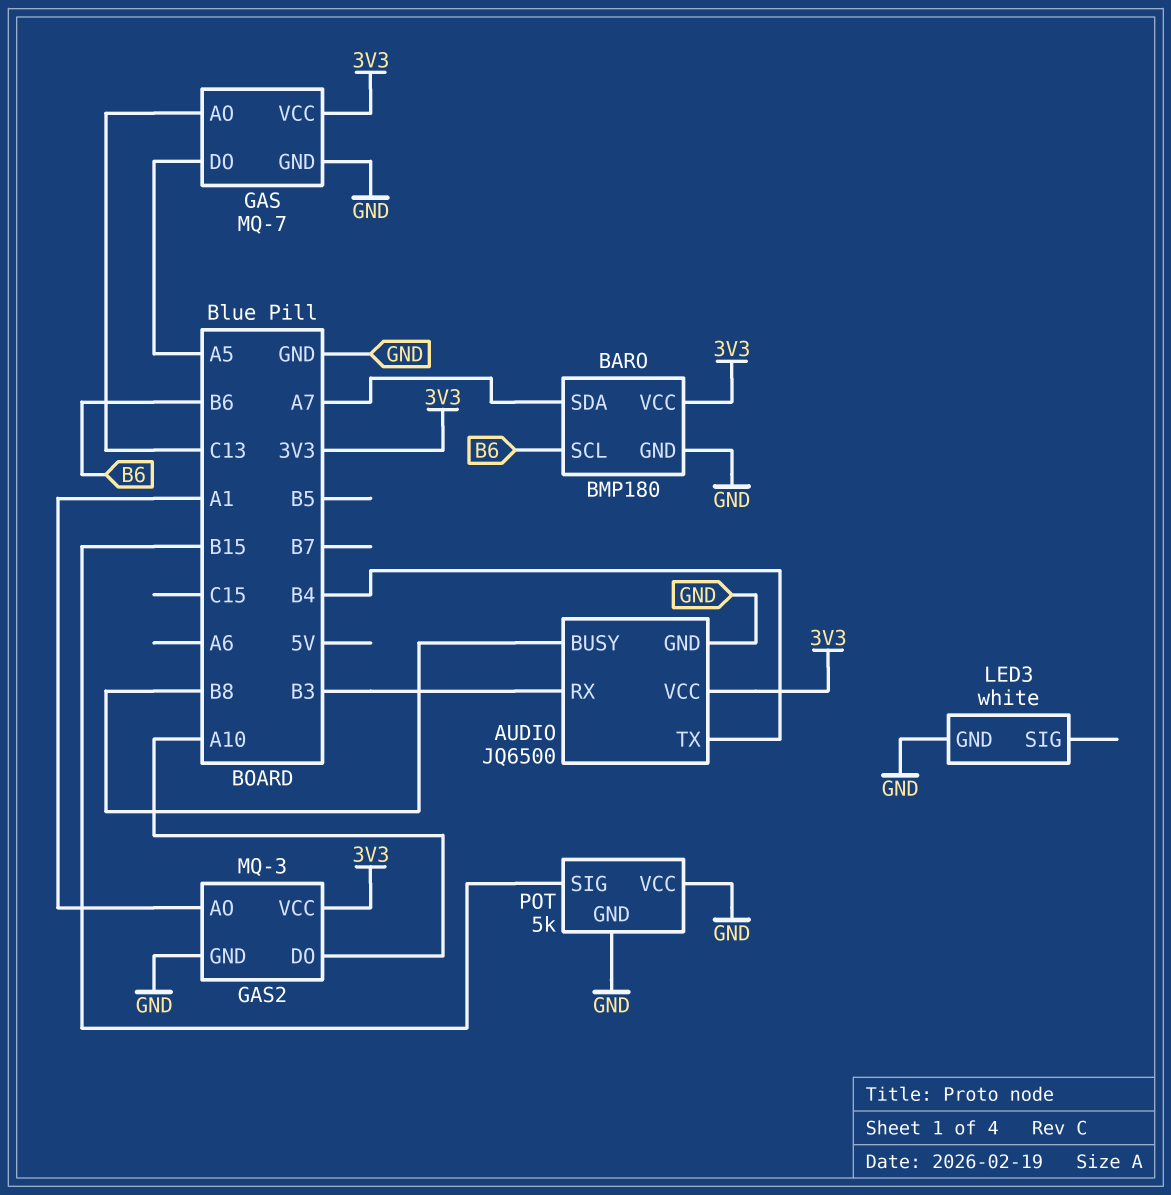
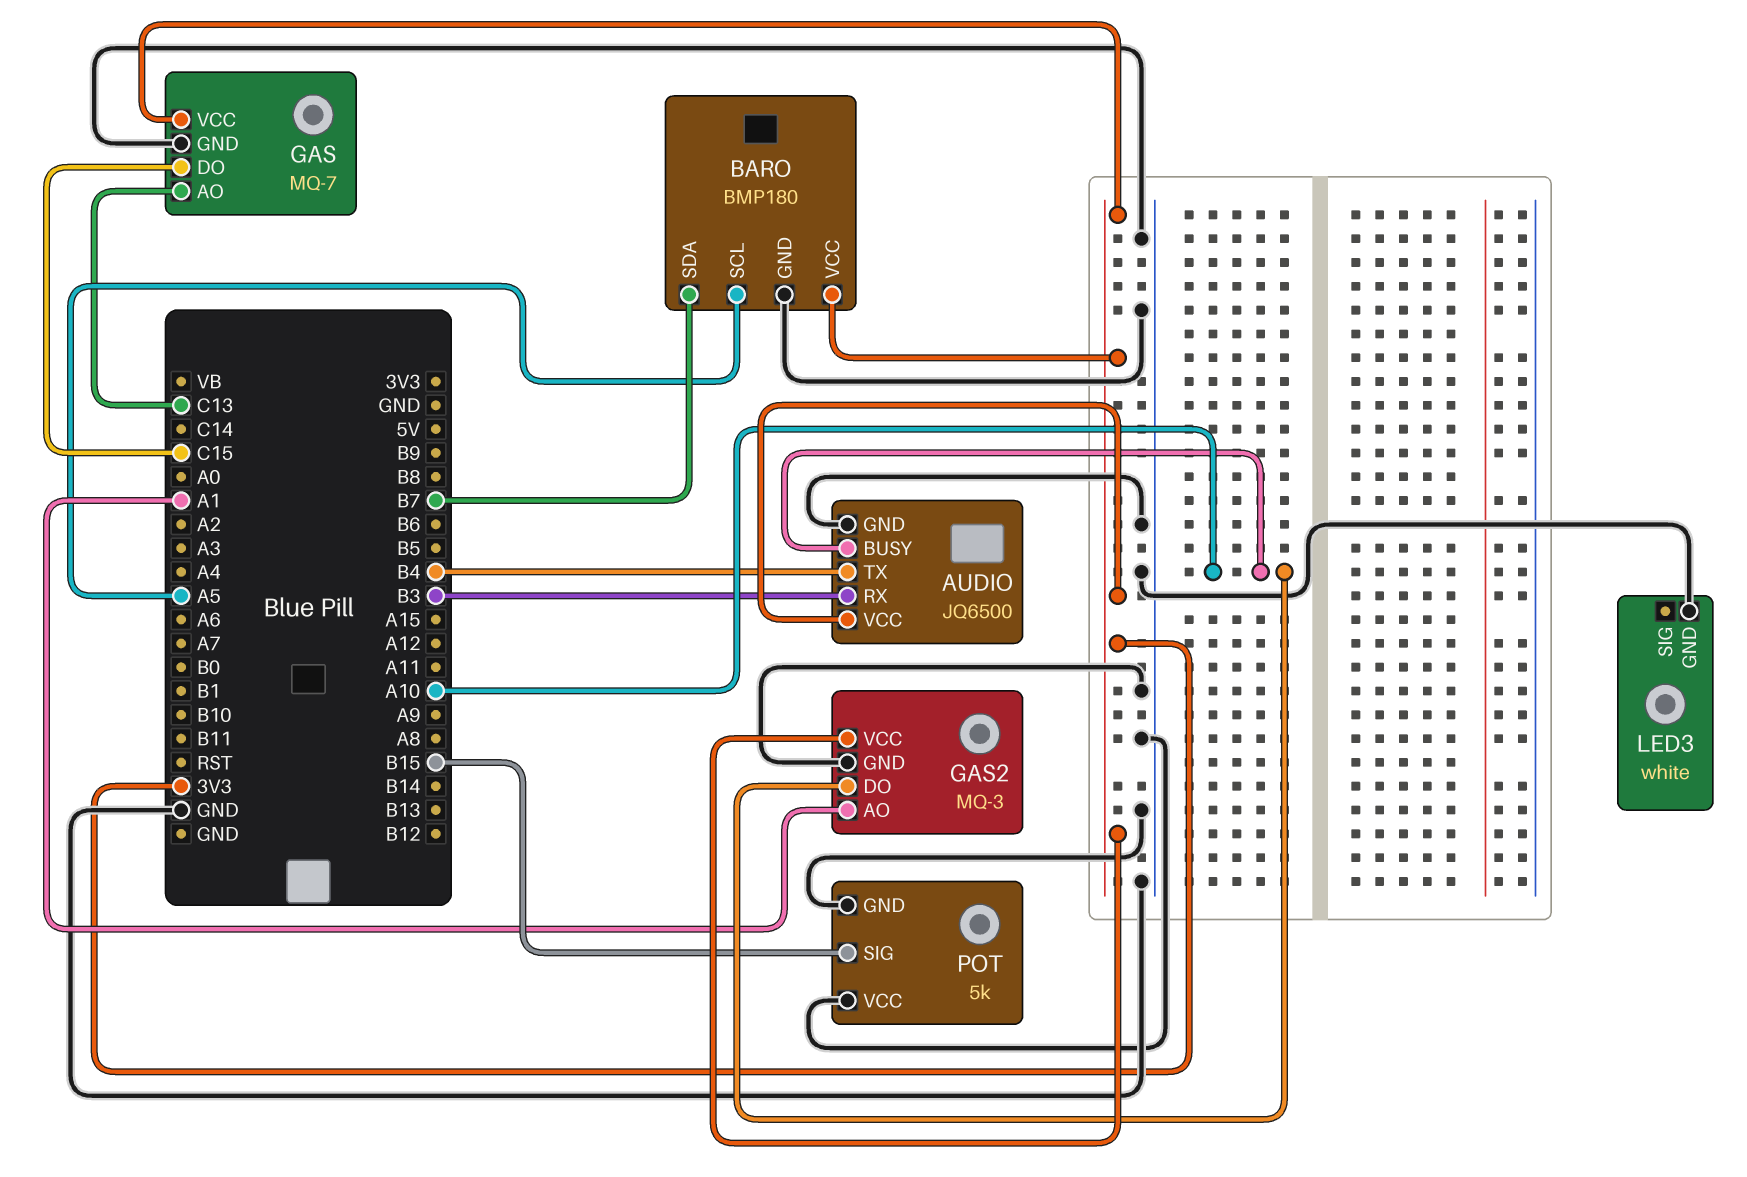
AUDIO pin BUSY: B8 -> A10
BARO pin SCL: B6 -> A5
BARO pin SDA: A7 -> B7
GAS pin DO: A5 -> C15

